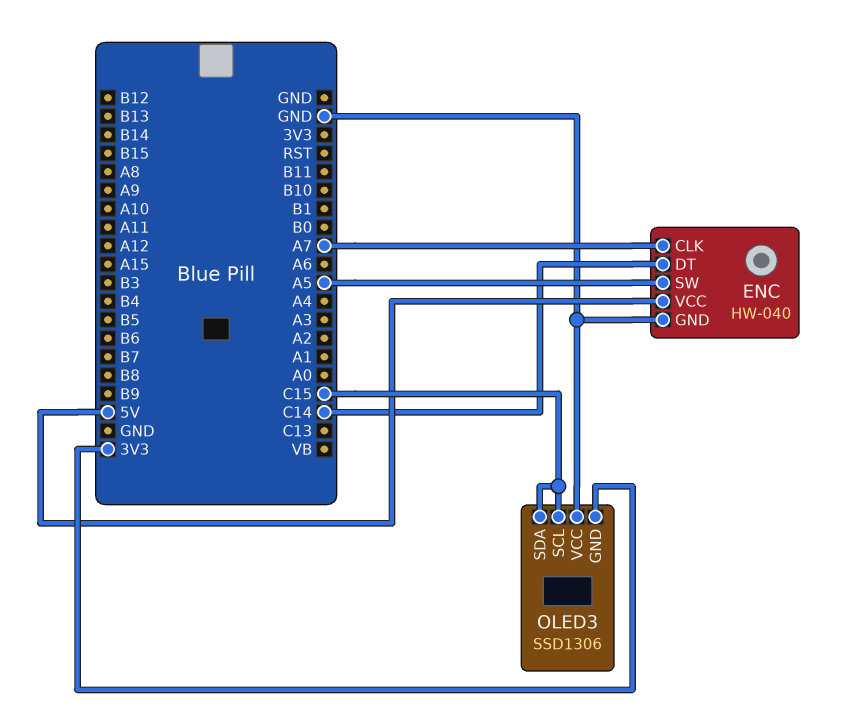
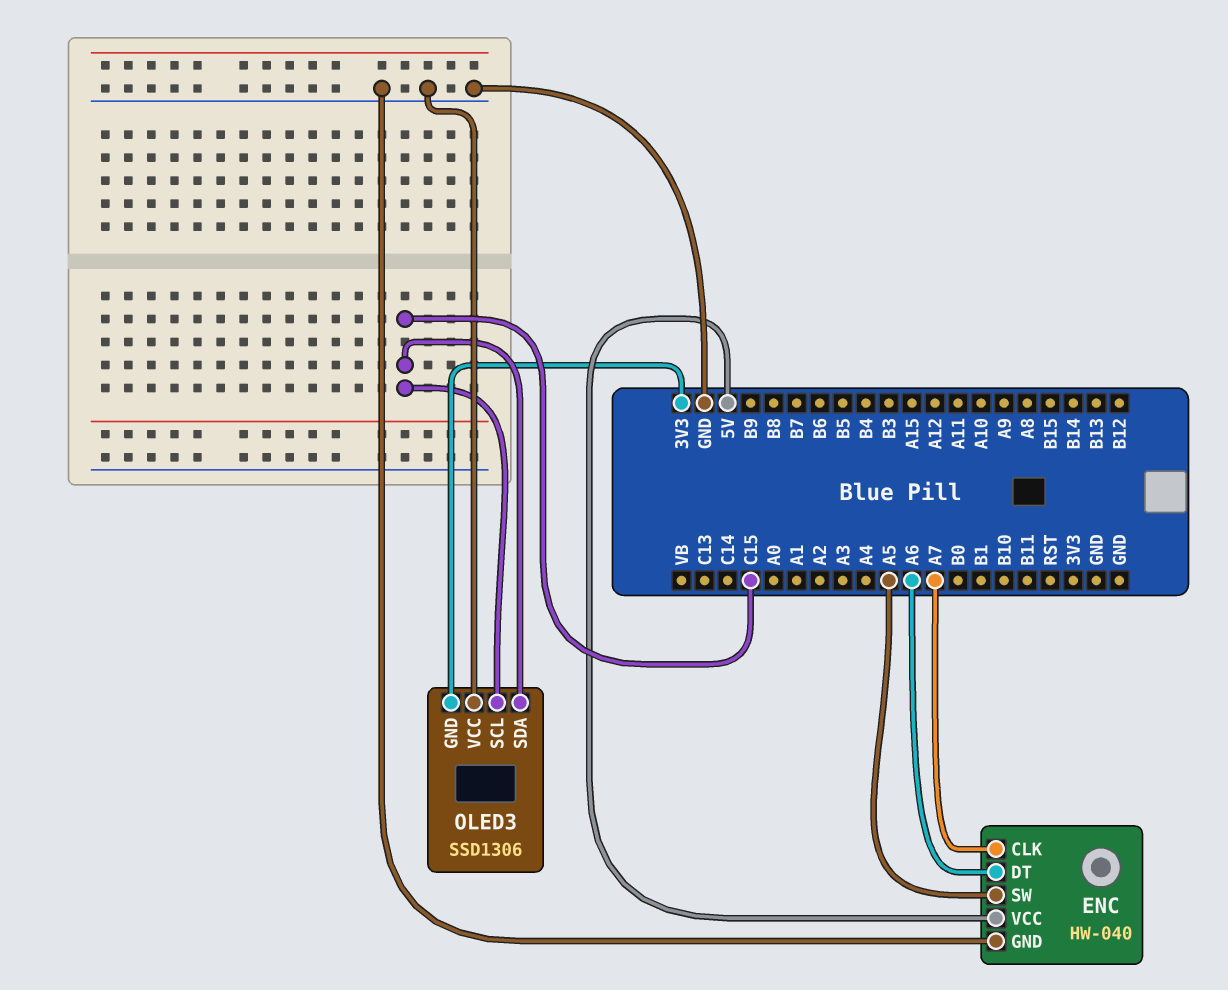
ENC pin DT: C14 -> A6

